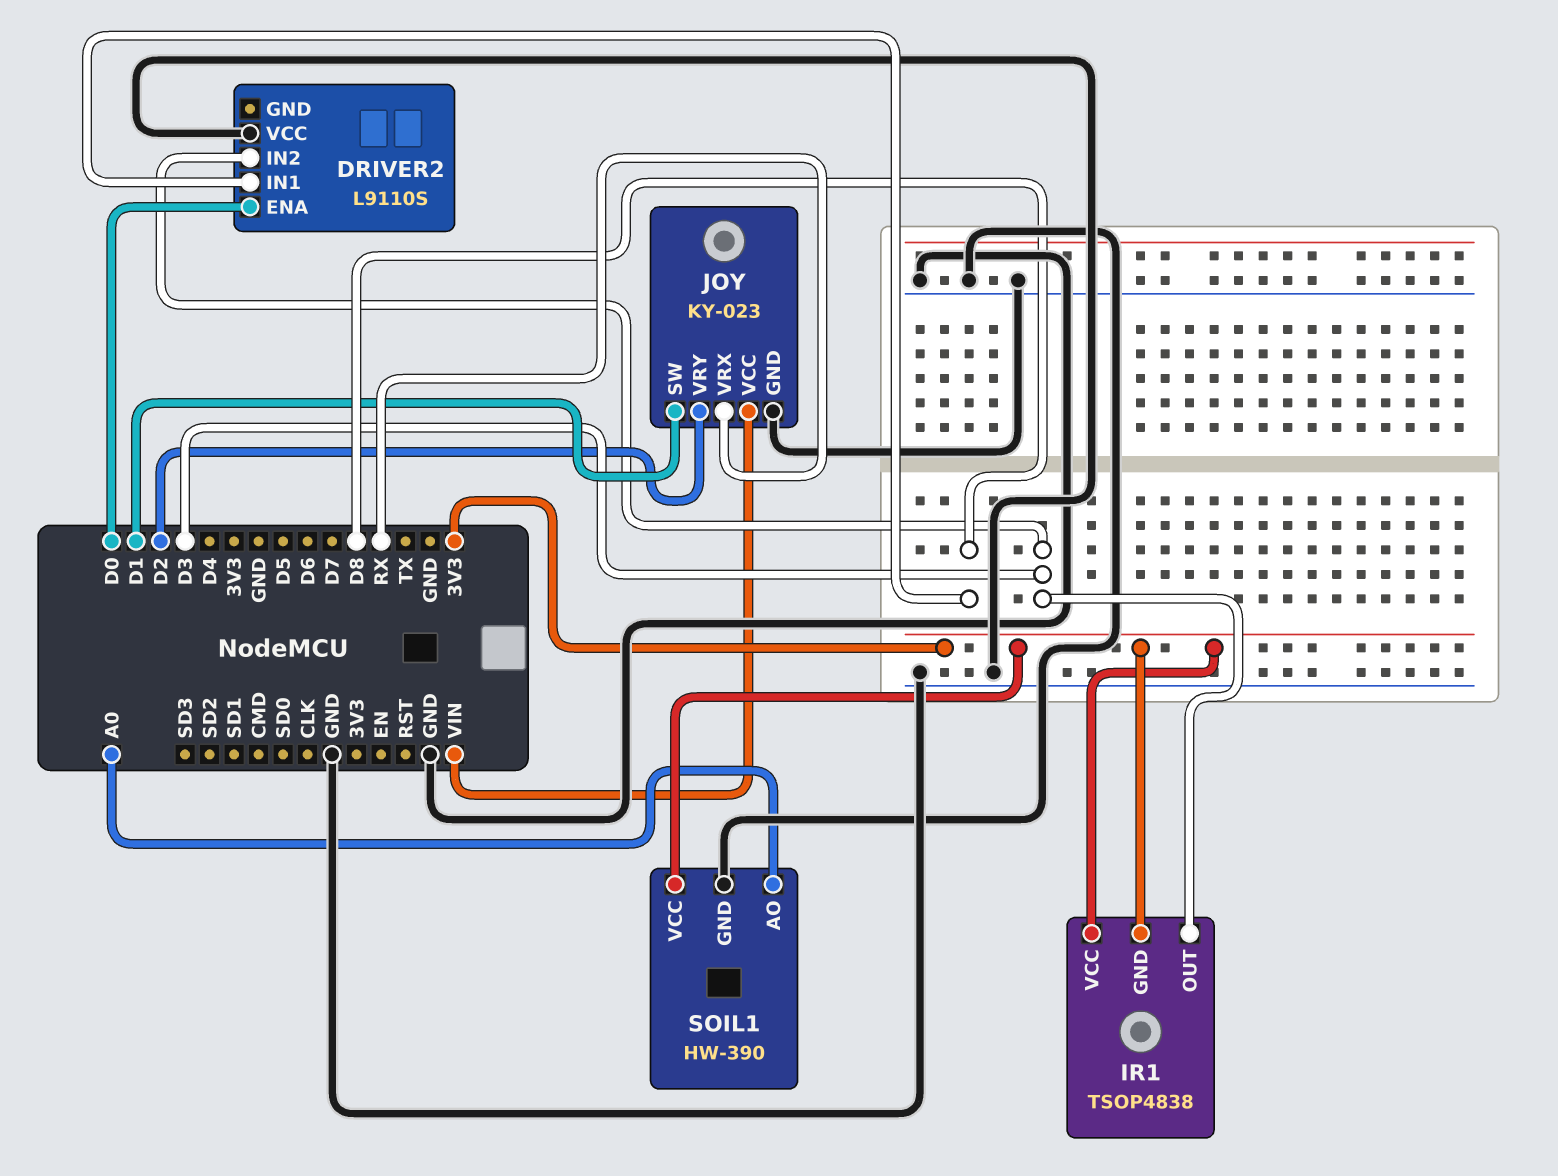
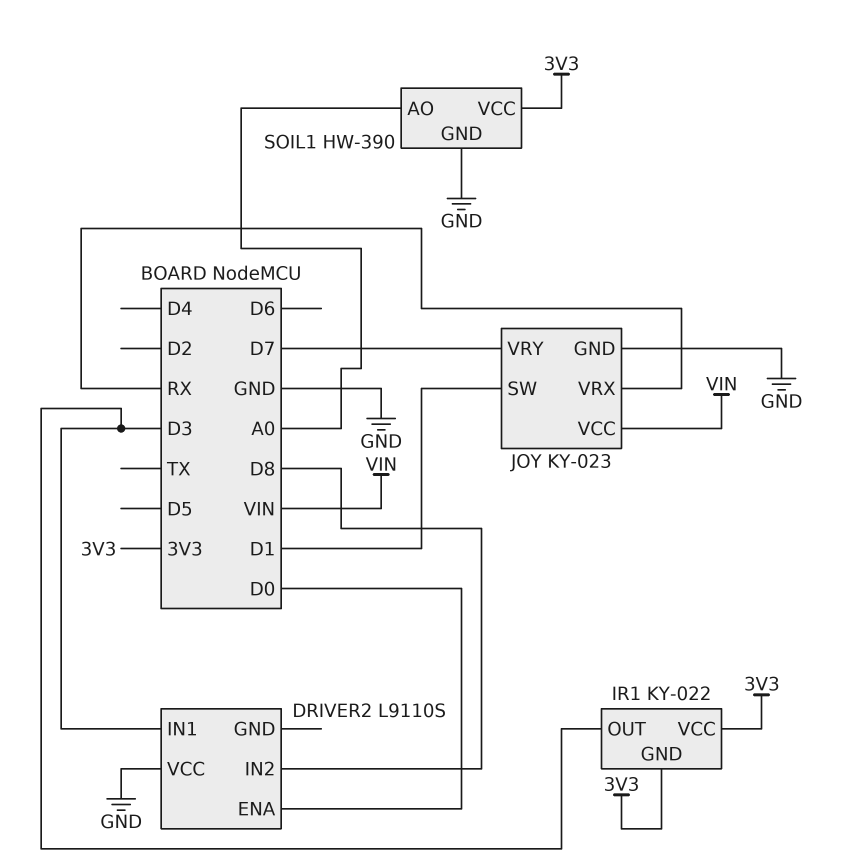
DRIVER2 pin IN1: D8 -> D3
DRIVER2 pin IN2: D3 -> D8
IR1: TSOP4838 -> KY-022
JOY pin VRY: D2 -> D7

